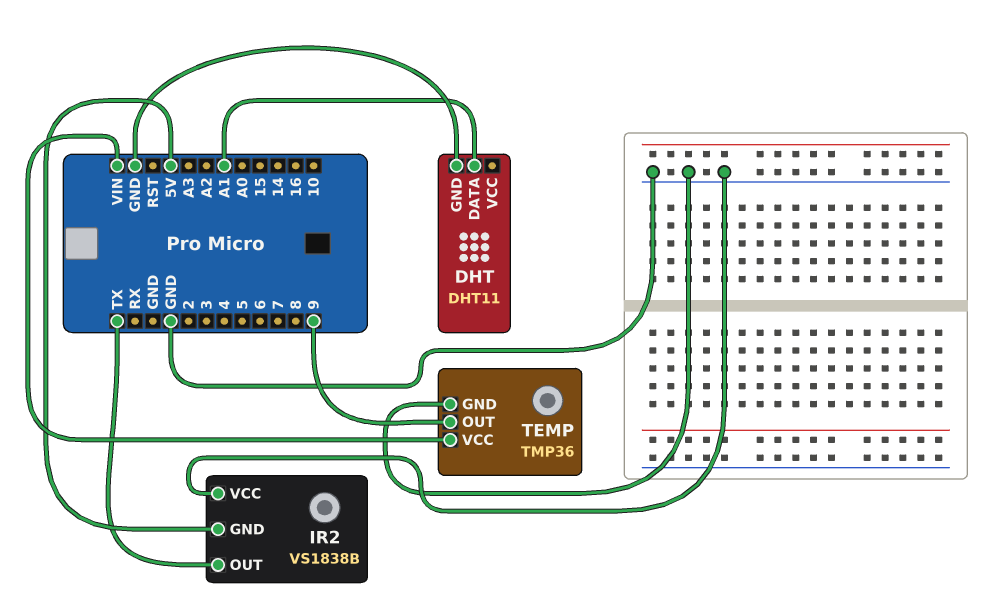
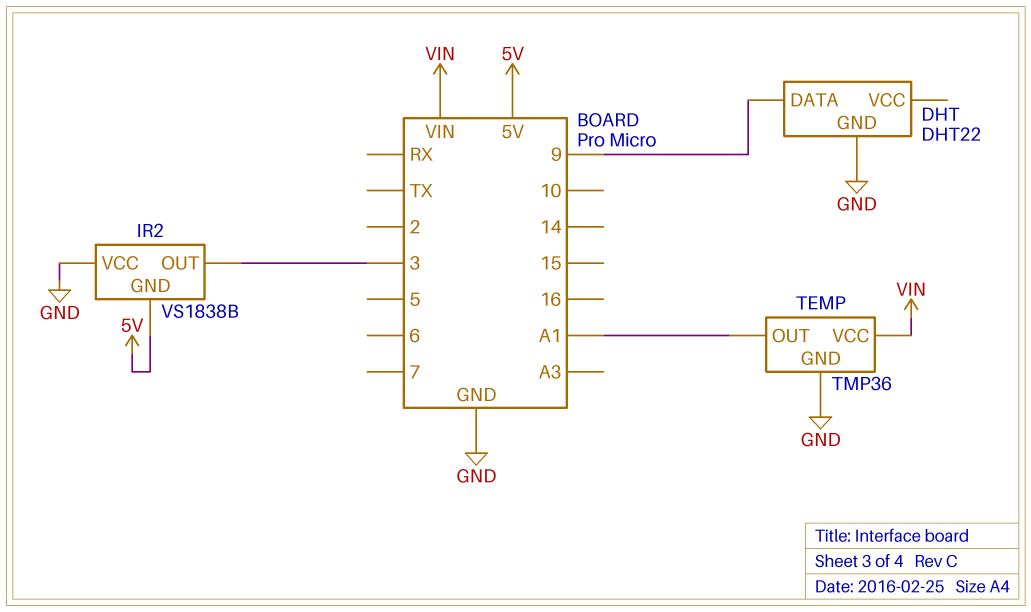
DHT: DHT11 -> DHT22
DHT pin DATA: A1 -> 9
IR2 pin OUT: TX -> 3
TEMP pin OUT: 9 -> A1

